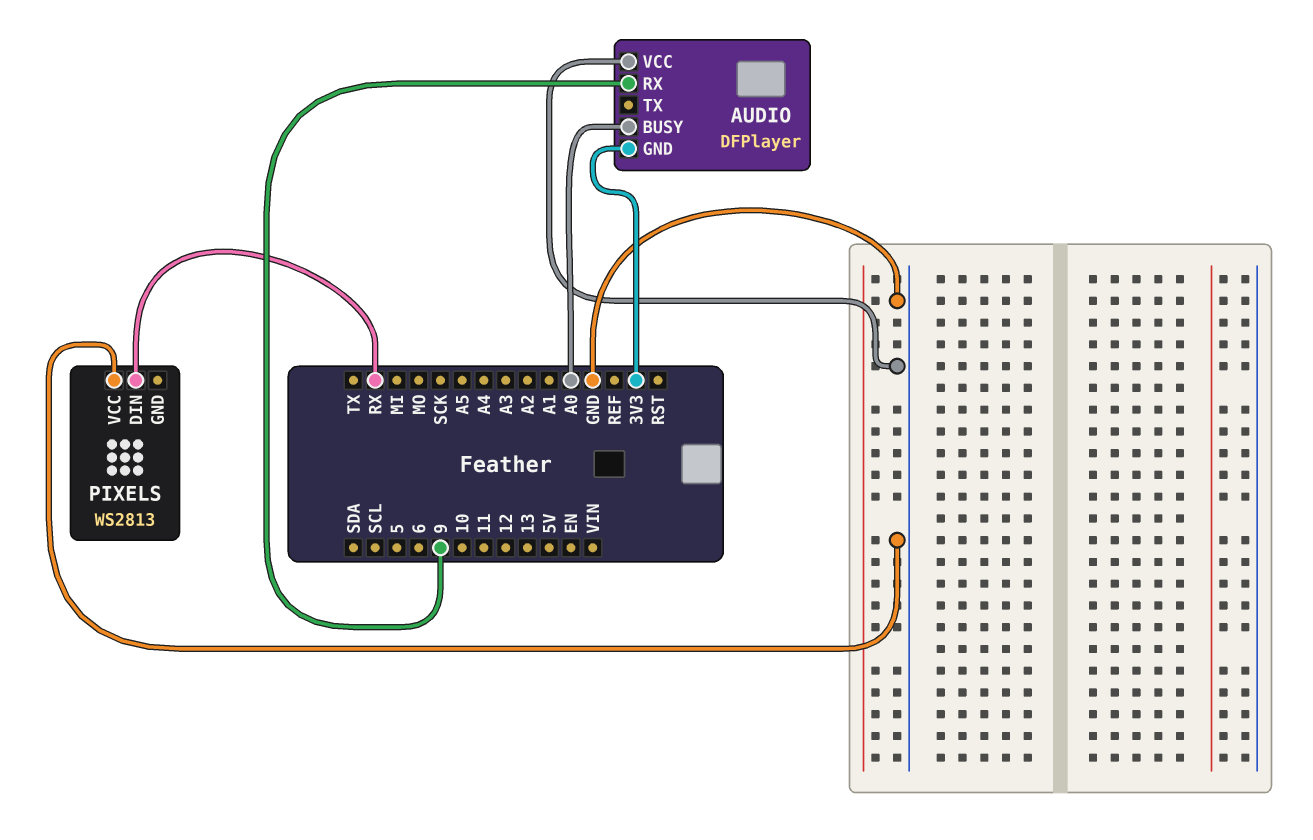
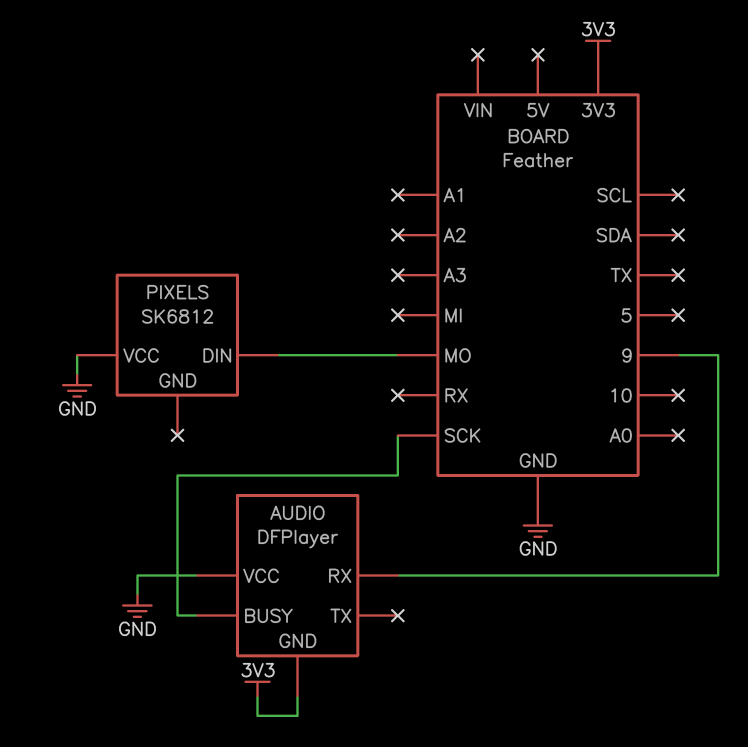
AUDIO pin BUSY: A0 -> SCK
PIXELS: WS2813 -> SK6812
PIXELS pin DIN: RX -> MO

